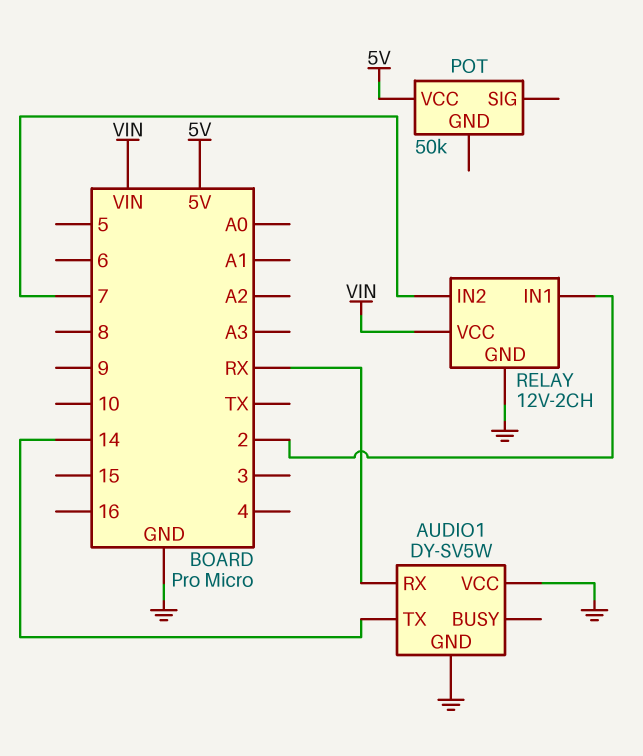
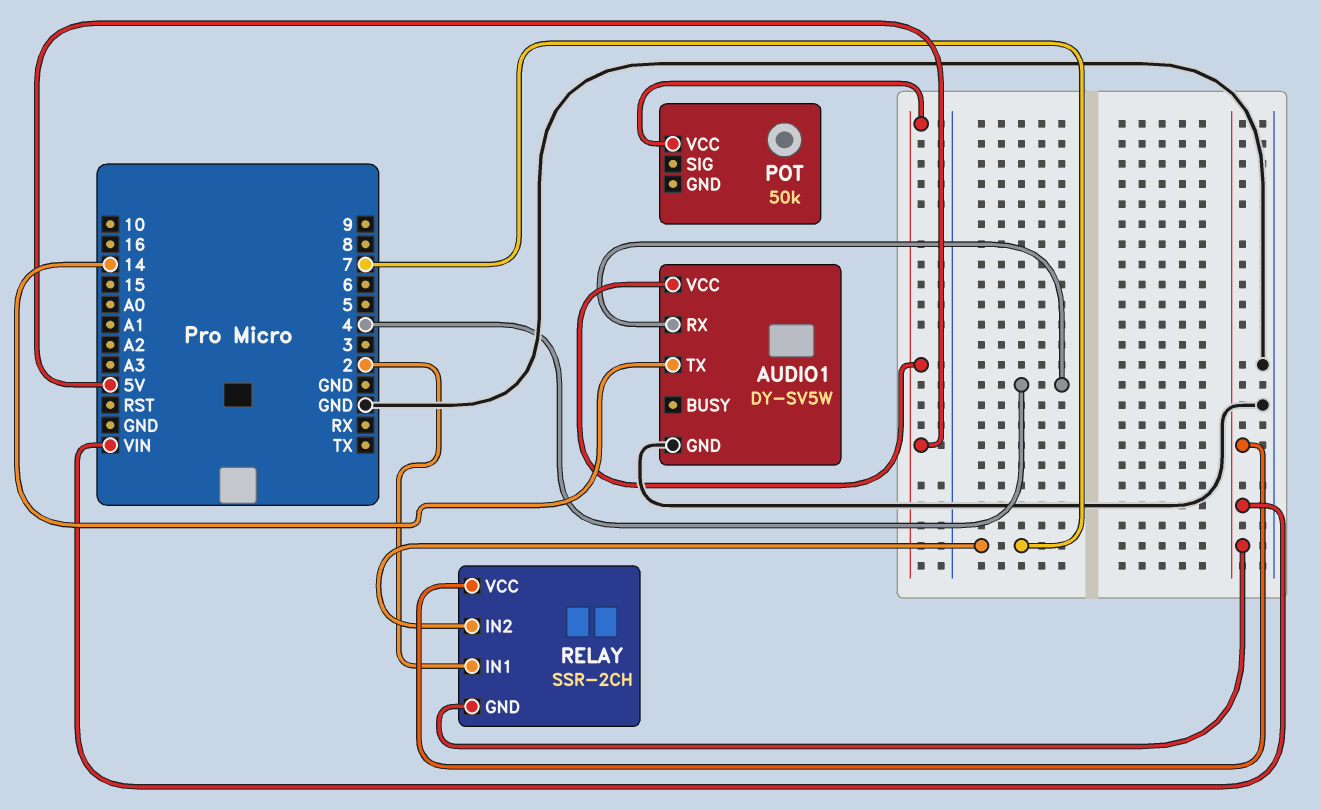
AUDIO1 pin RX: RX -> 4
AUDIO1 pin VCC: GND -> 5V
RELAY: 12V-2CH -> SSR-2CH
RELAY pin GND: GND -> VIN

